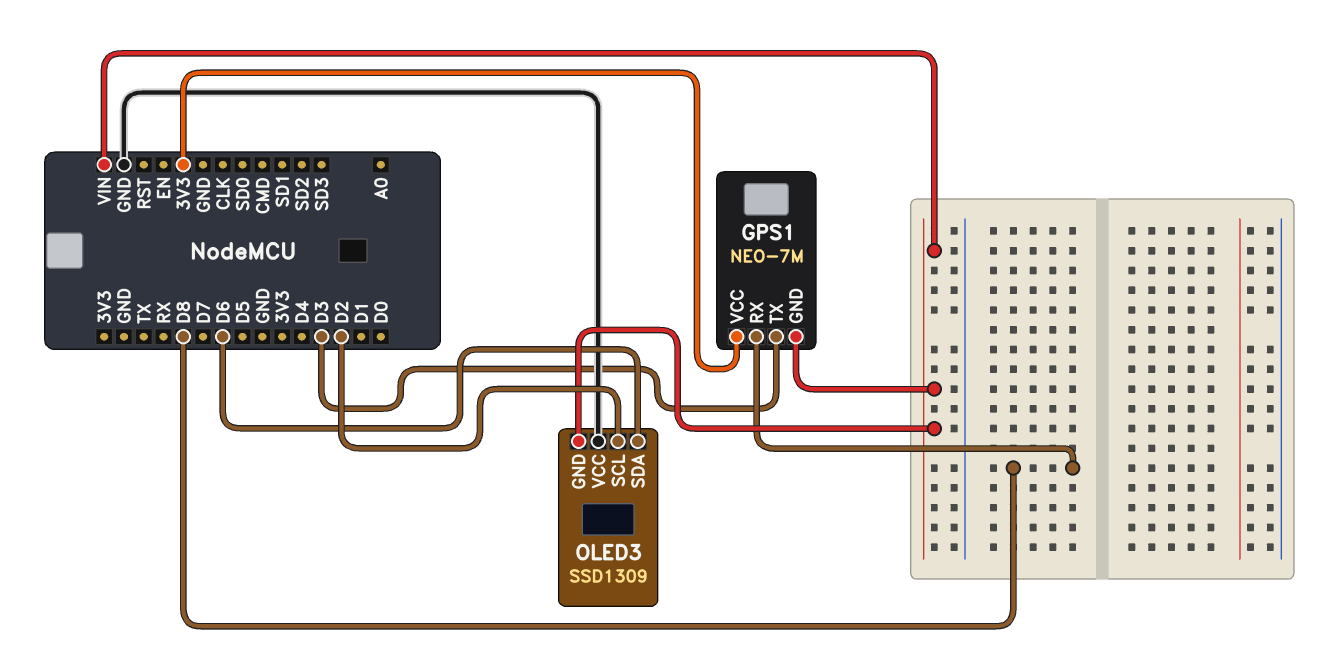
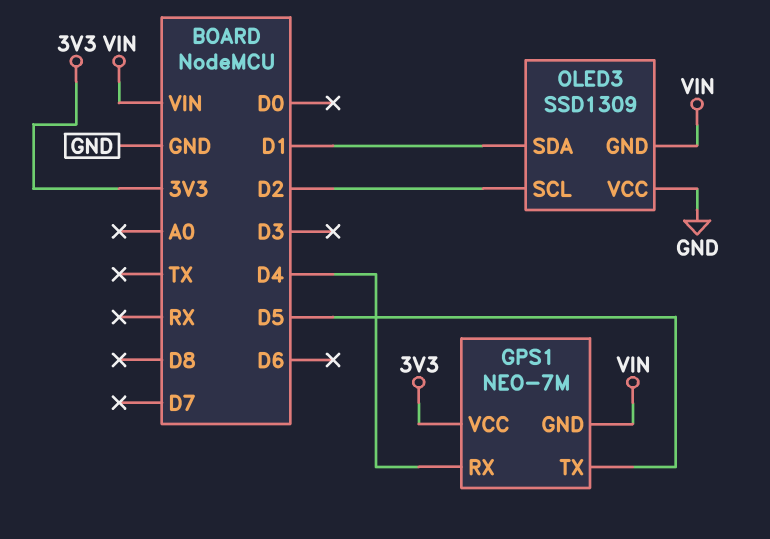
GPS1 pin RX: D8 -> D4
GPS1 pin TX: D3 -> D5
OLED3 pin SDA: D6 -> D1

